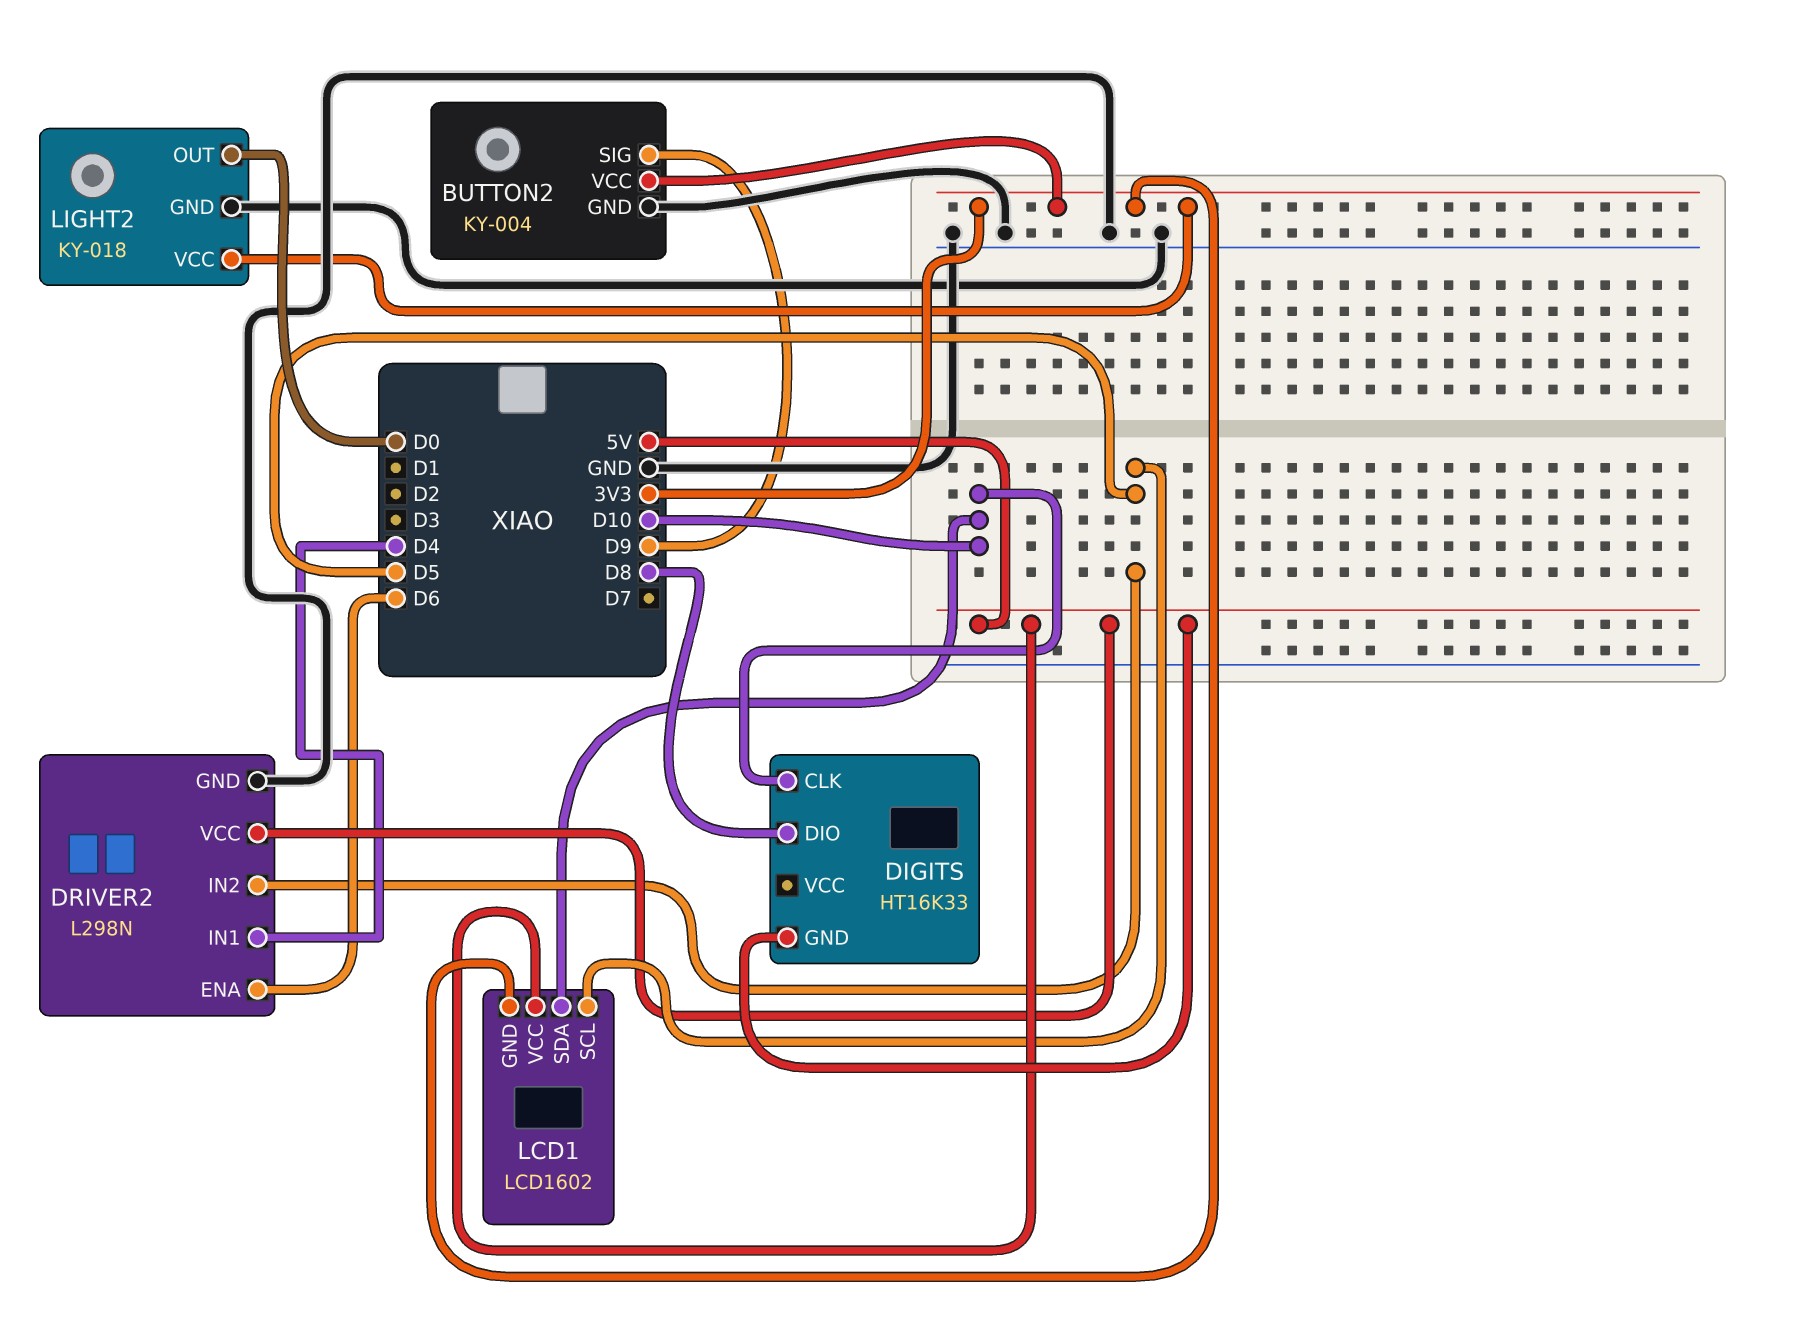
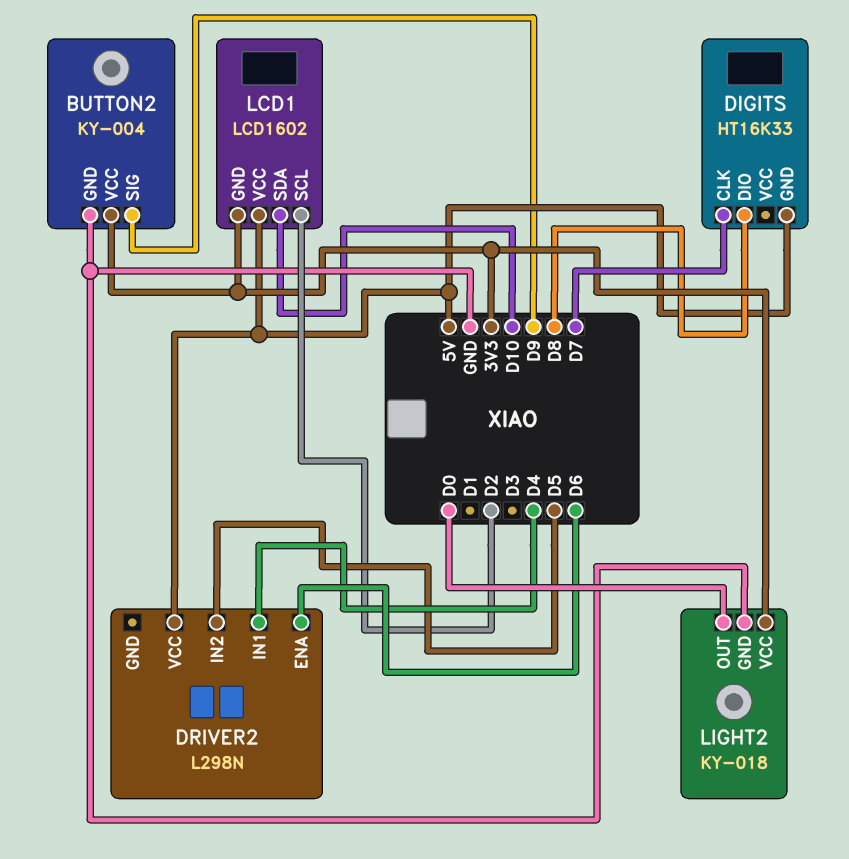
DIGITS pin CLK: D10 -> D7
DRIVER2 pin GND: GND -> none
LCD1 pin SCL: D5 -> D2

